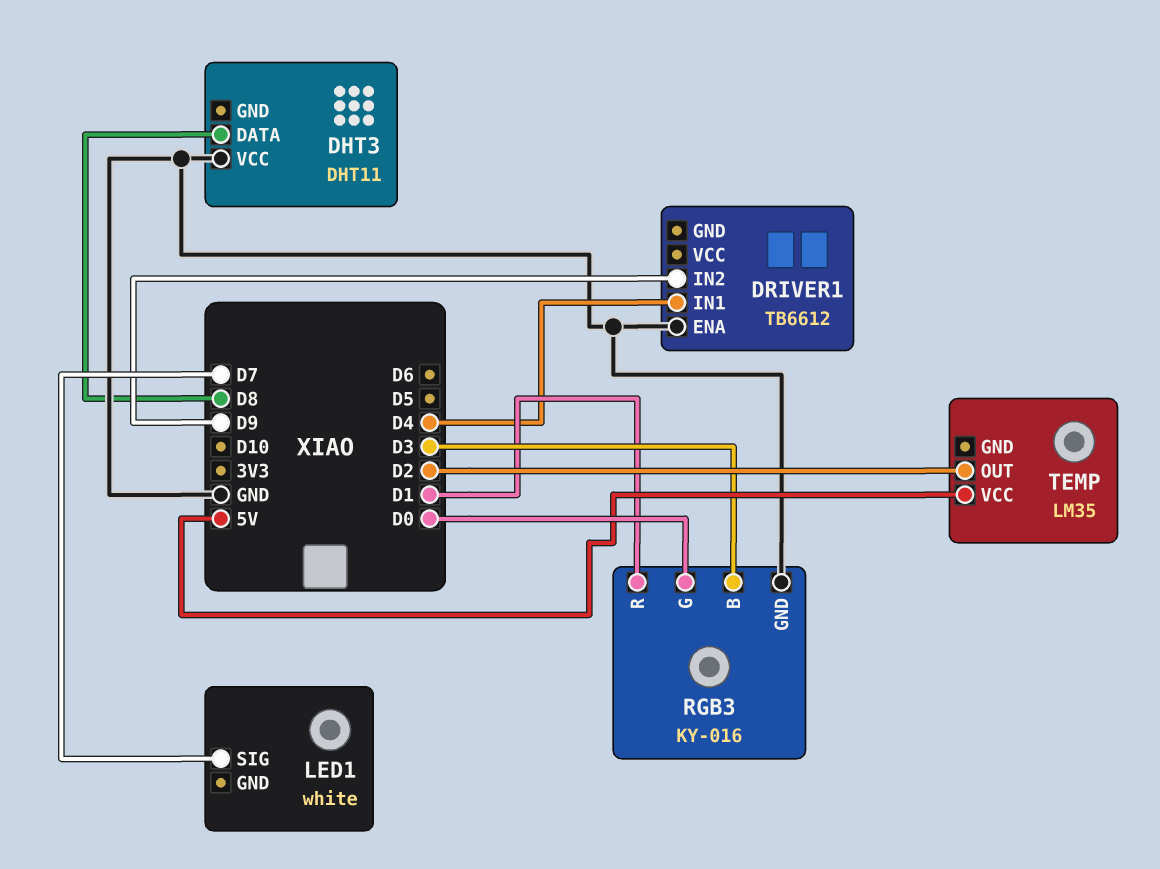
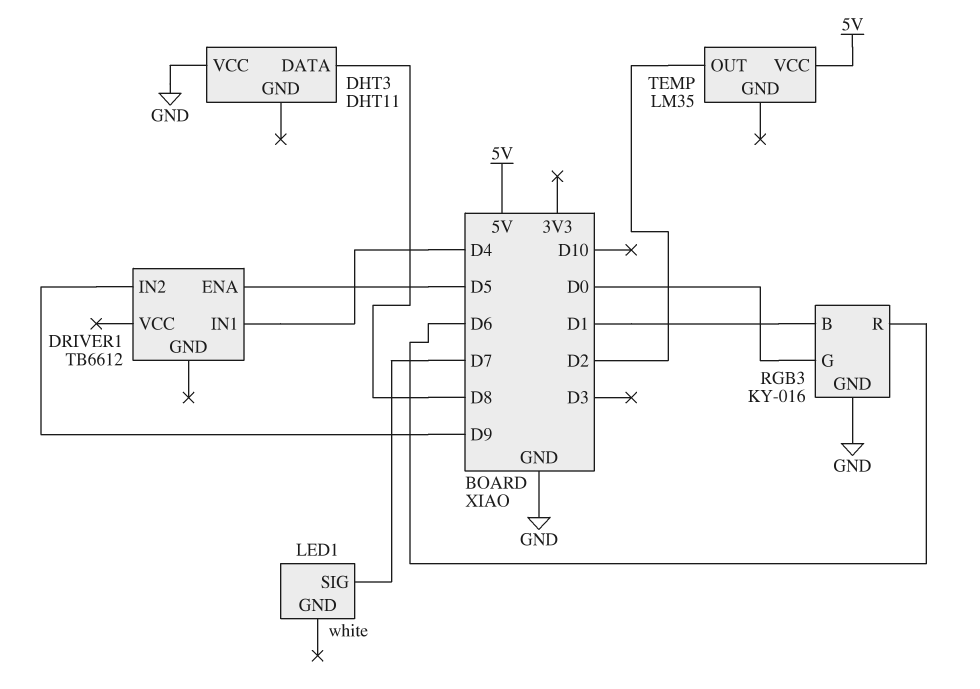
DRIVER1 pin ENA: GND -> D5
RGB3 pin B: D3 -> D1
RGB3 pin R: D1 -> D6

